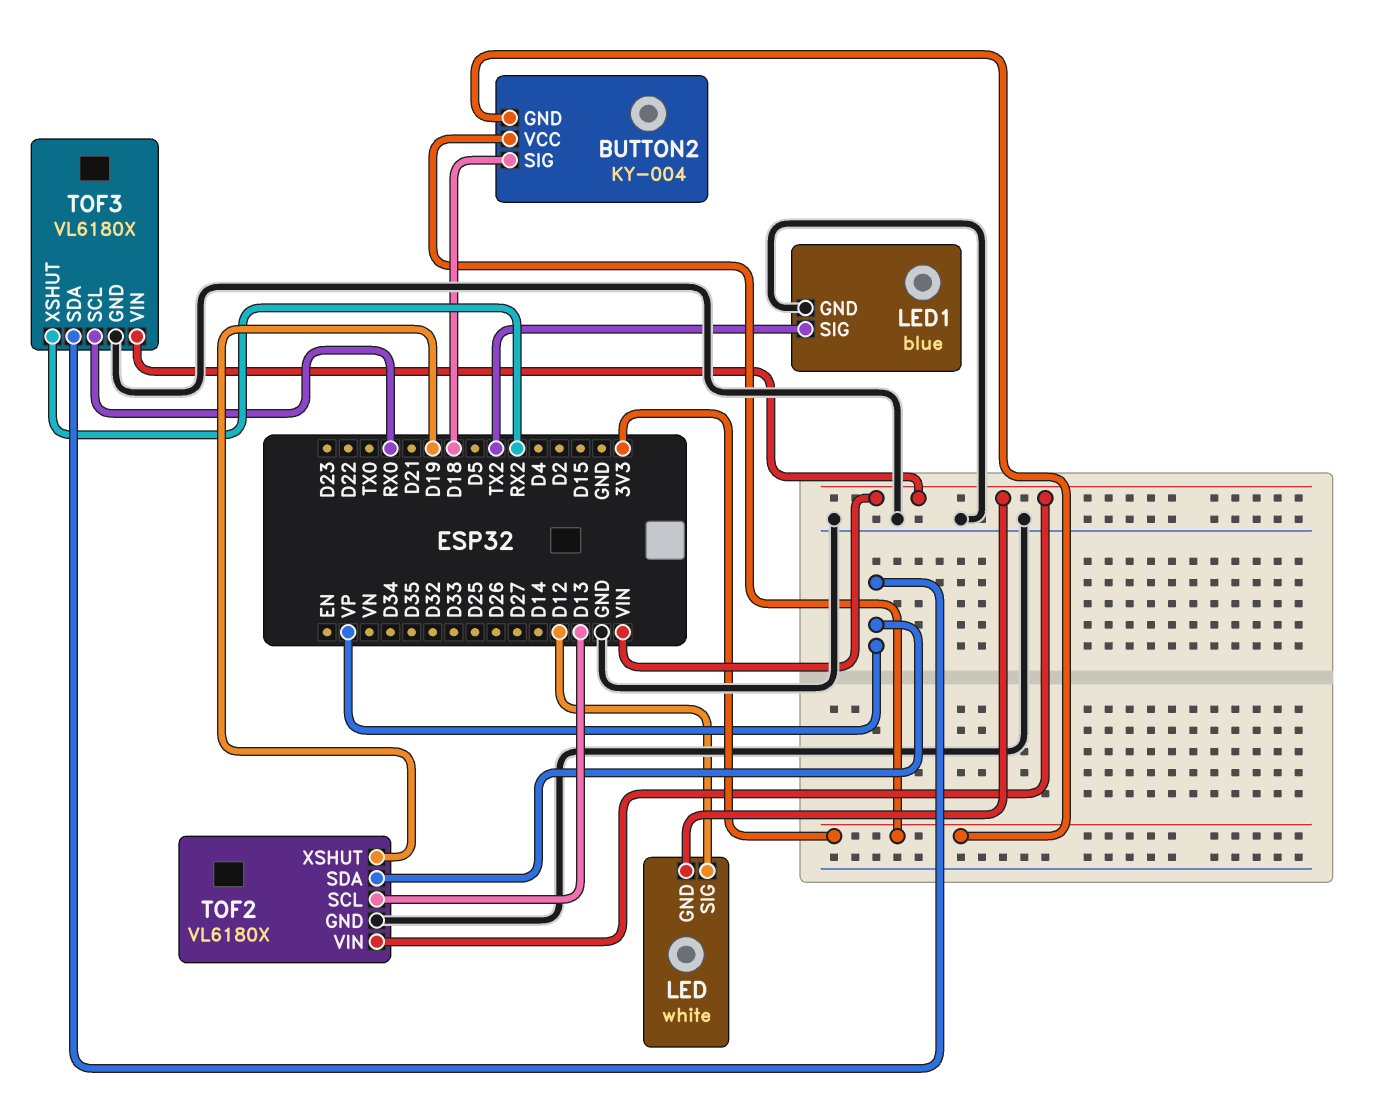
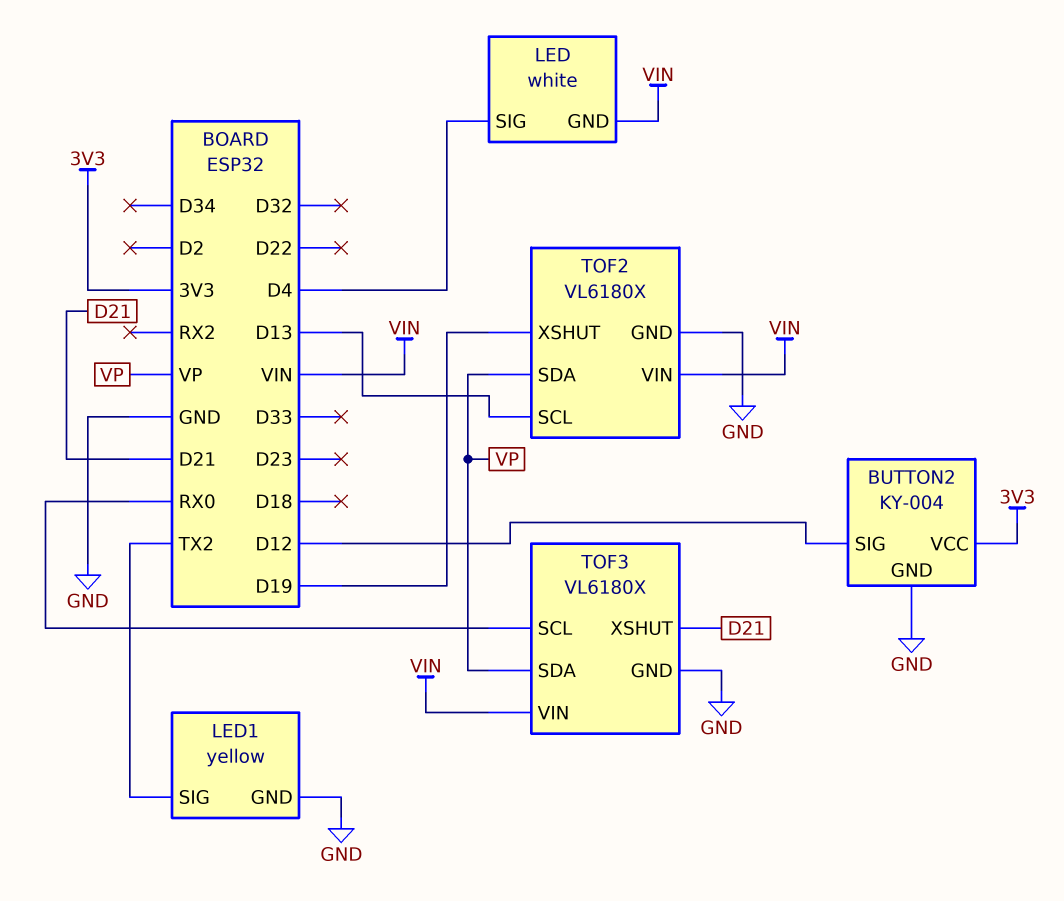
BUTTON2 pin GND: 3V3 -> GND
BUTTON2 pin SIG: D18 -> D12
LED pin SIG: D12 -> D4
LED1: blue -> yellow
TOF3 pin XSHUT: RX2 -> D21

